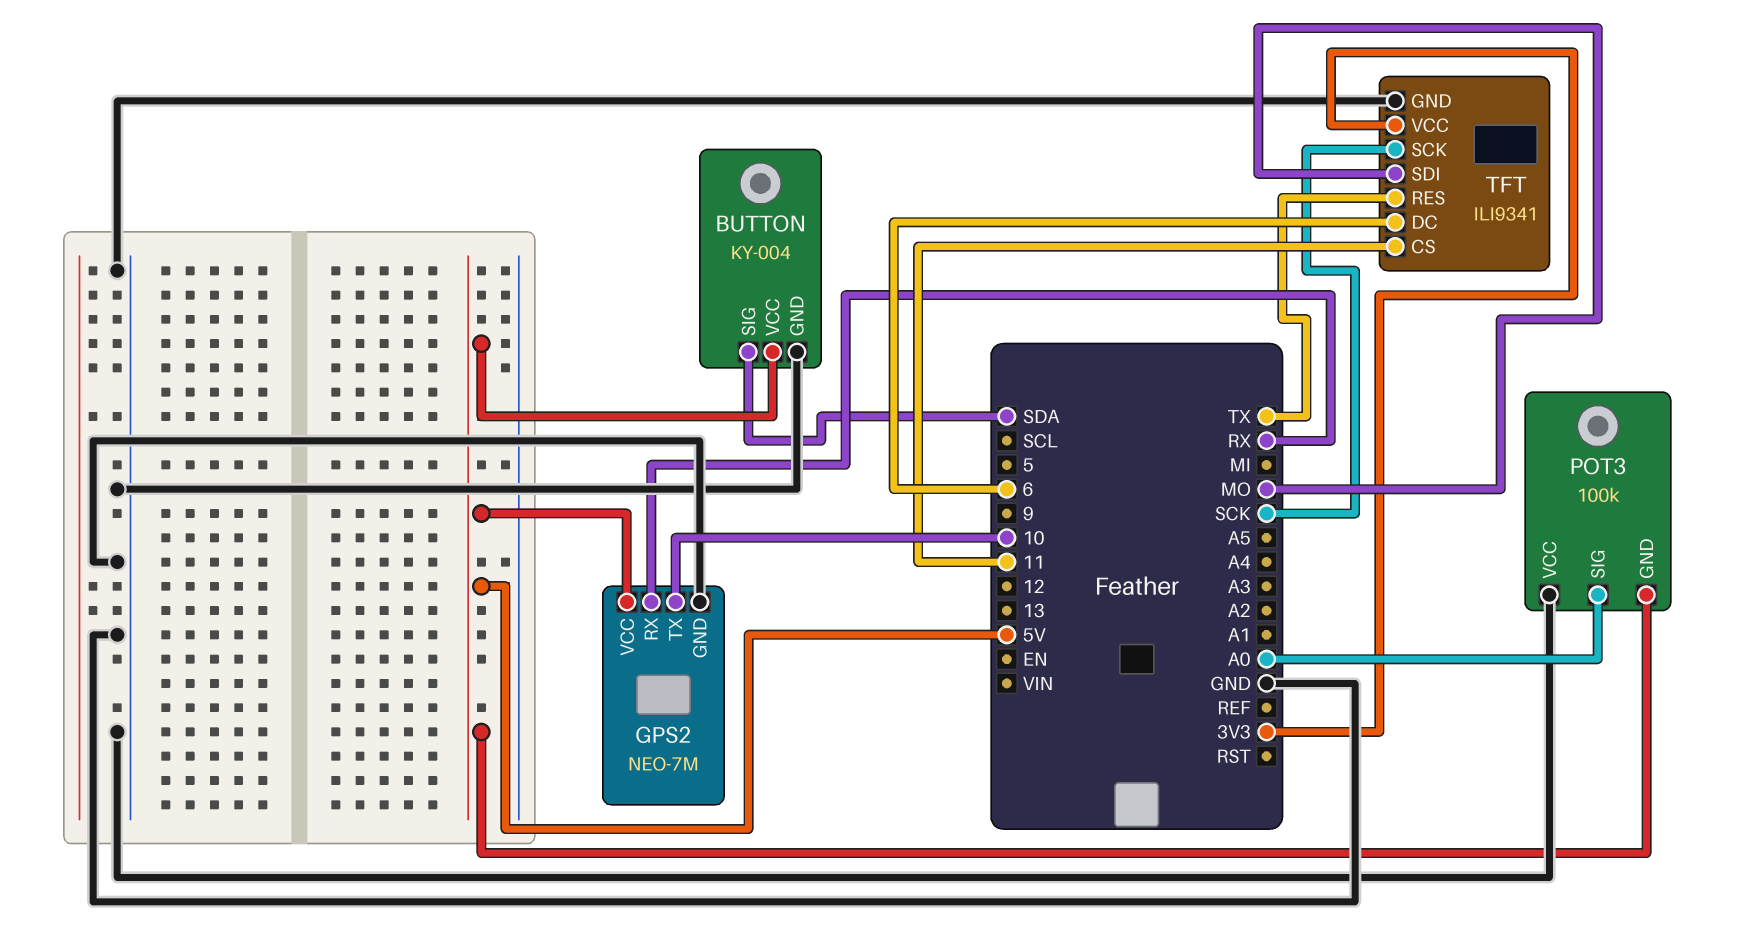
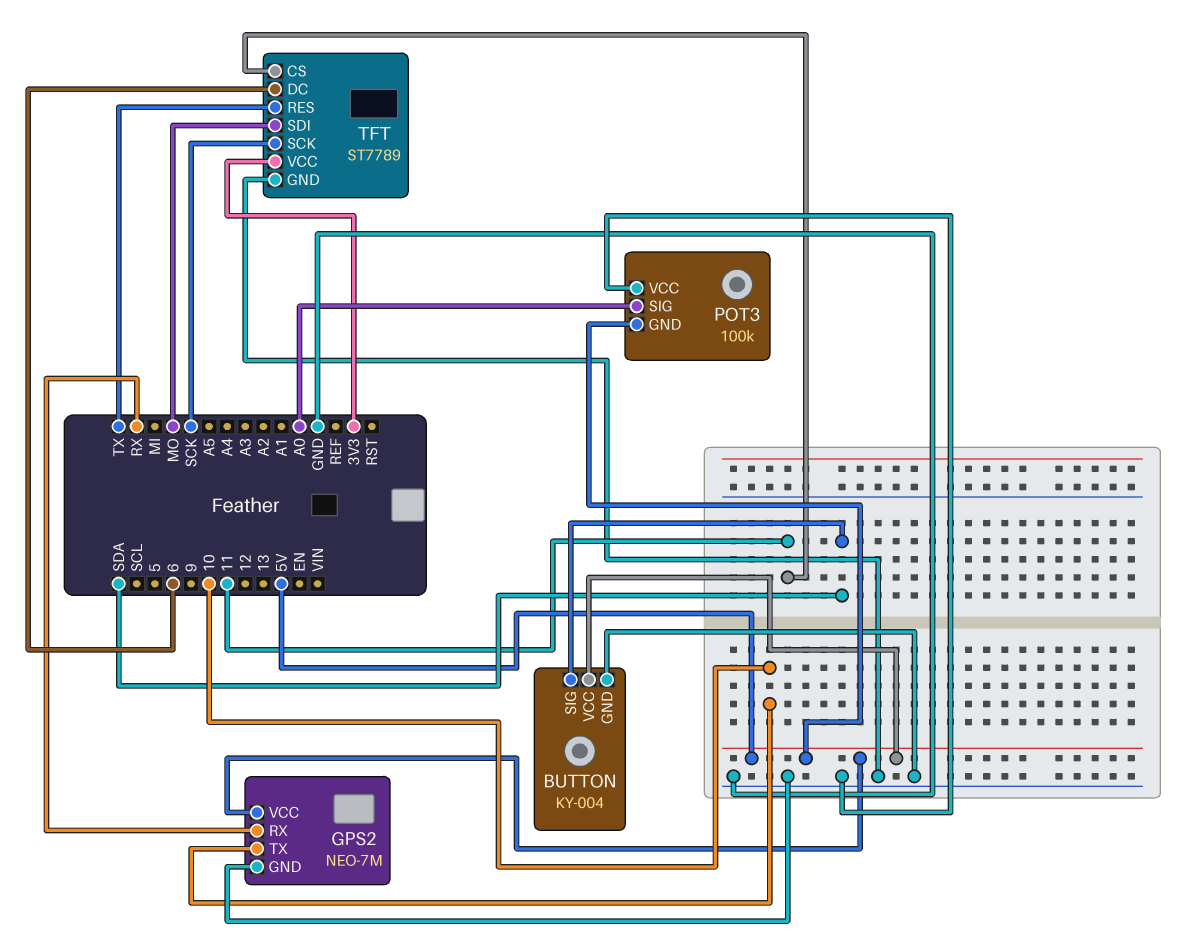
TFT: ILI9341 -> ST7789

